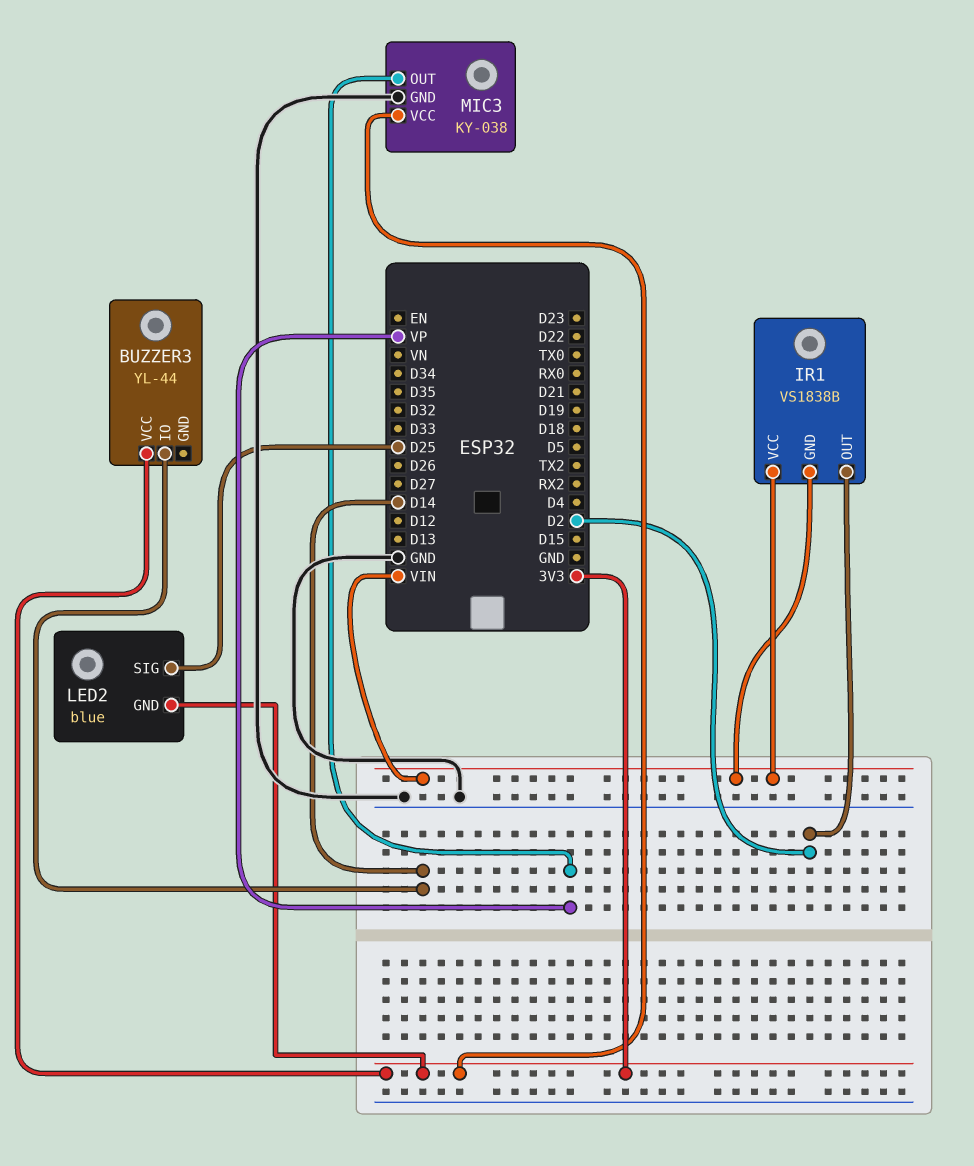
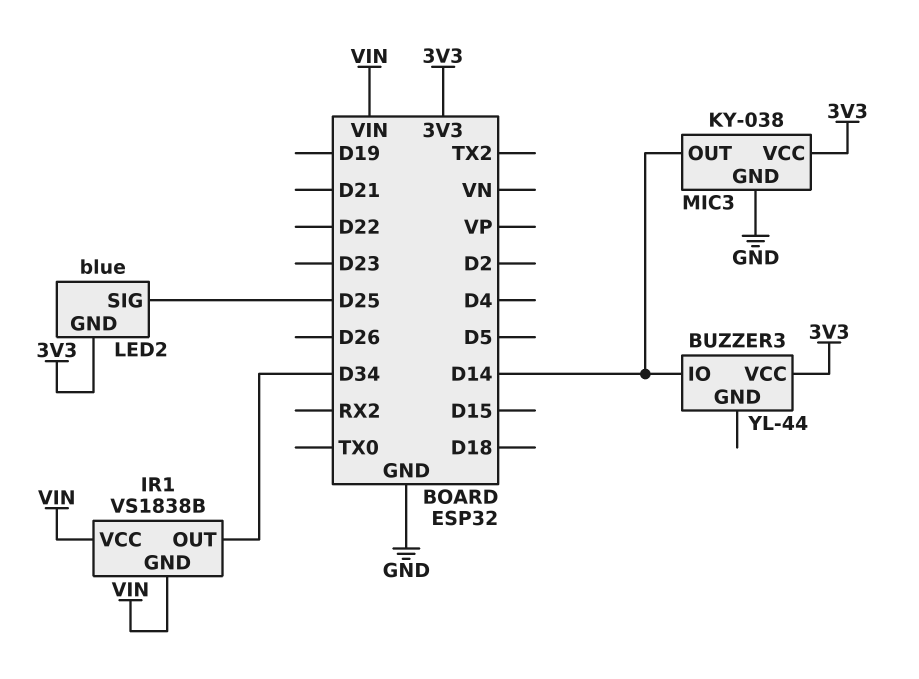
IR1 pin OUT: D2 -> D34
MIC3 pin OUT: VP -> D14

